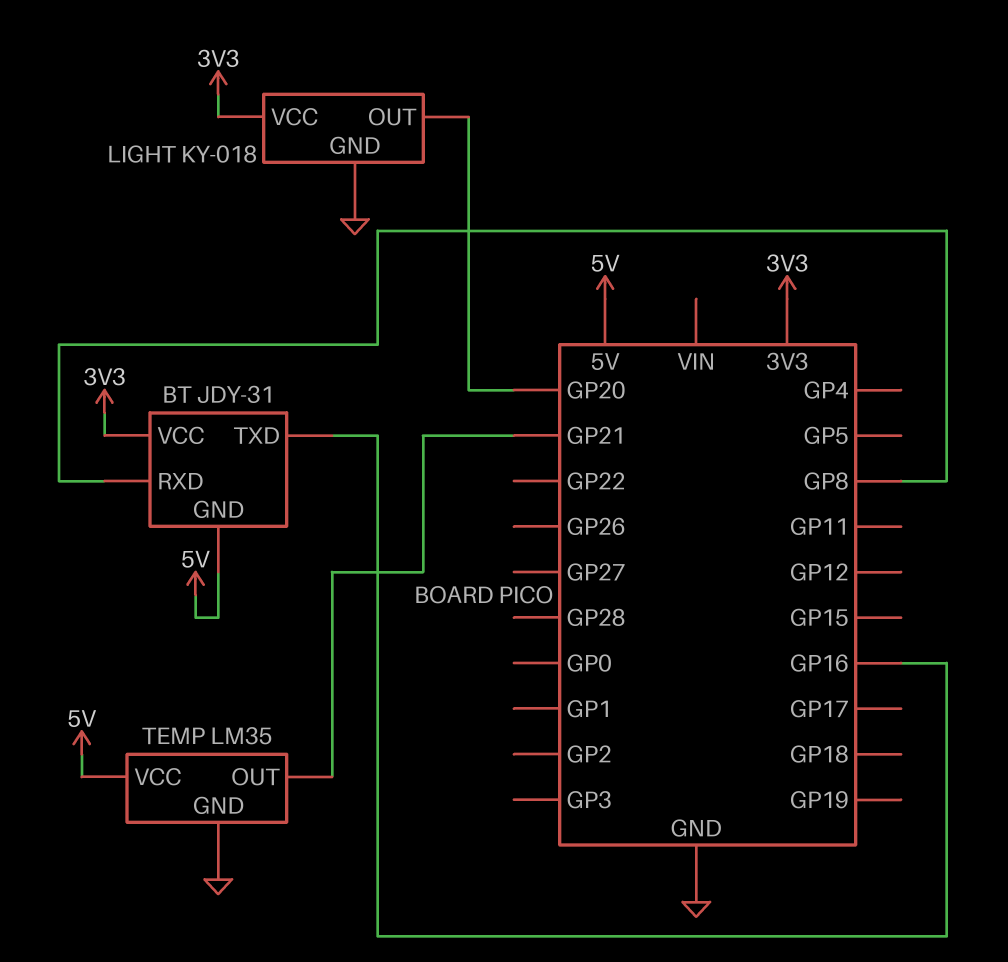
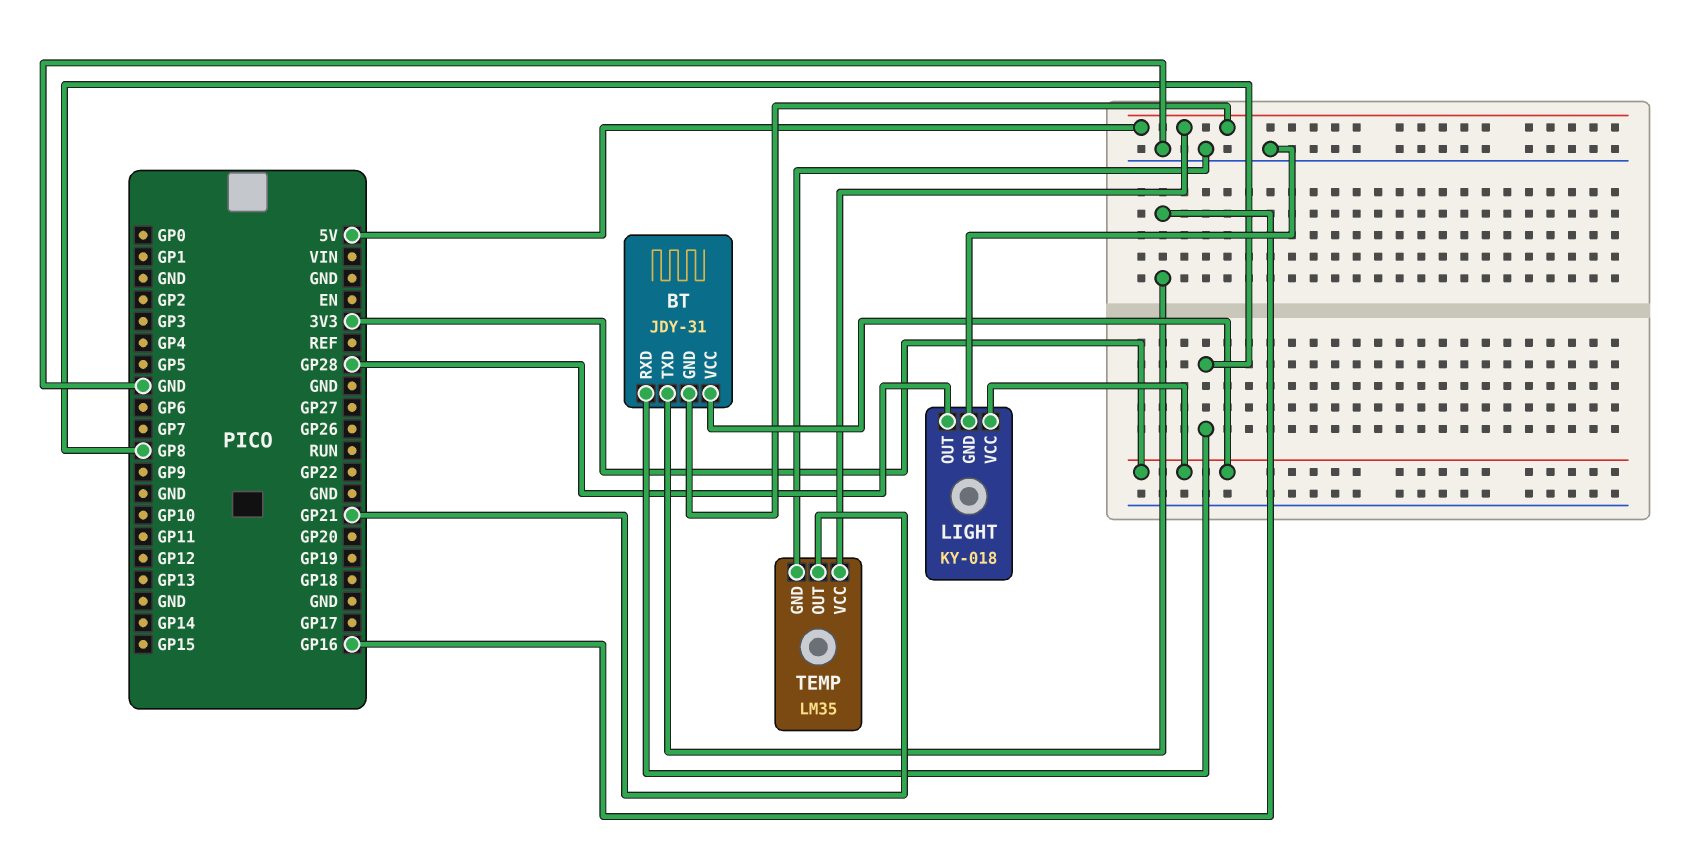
LIGHT pin OUT: GP20 -> GP28

